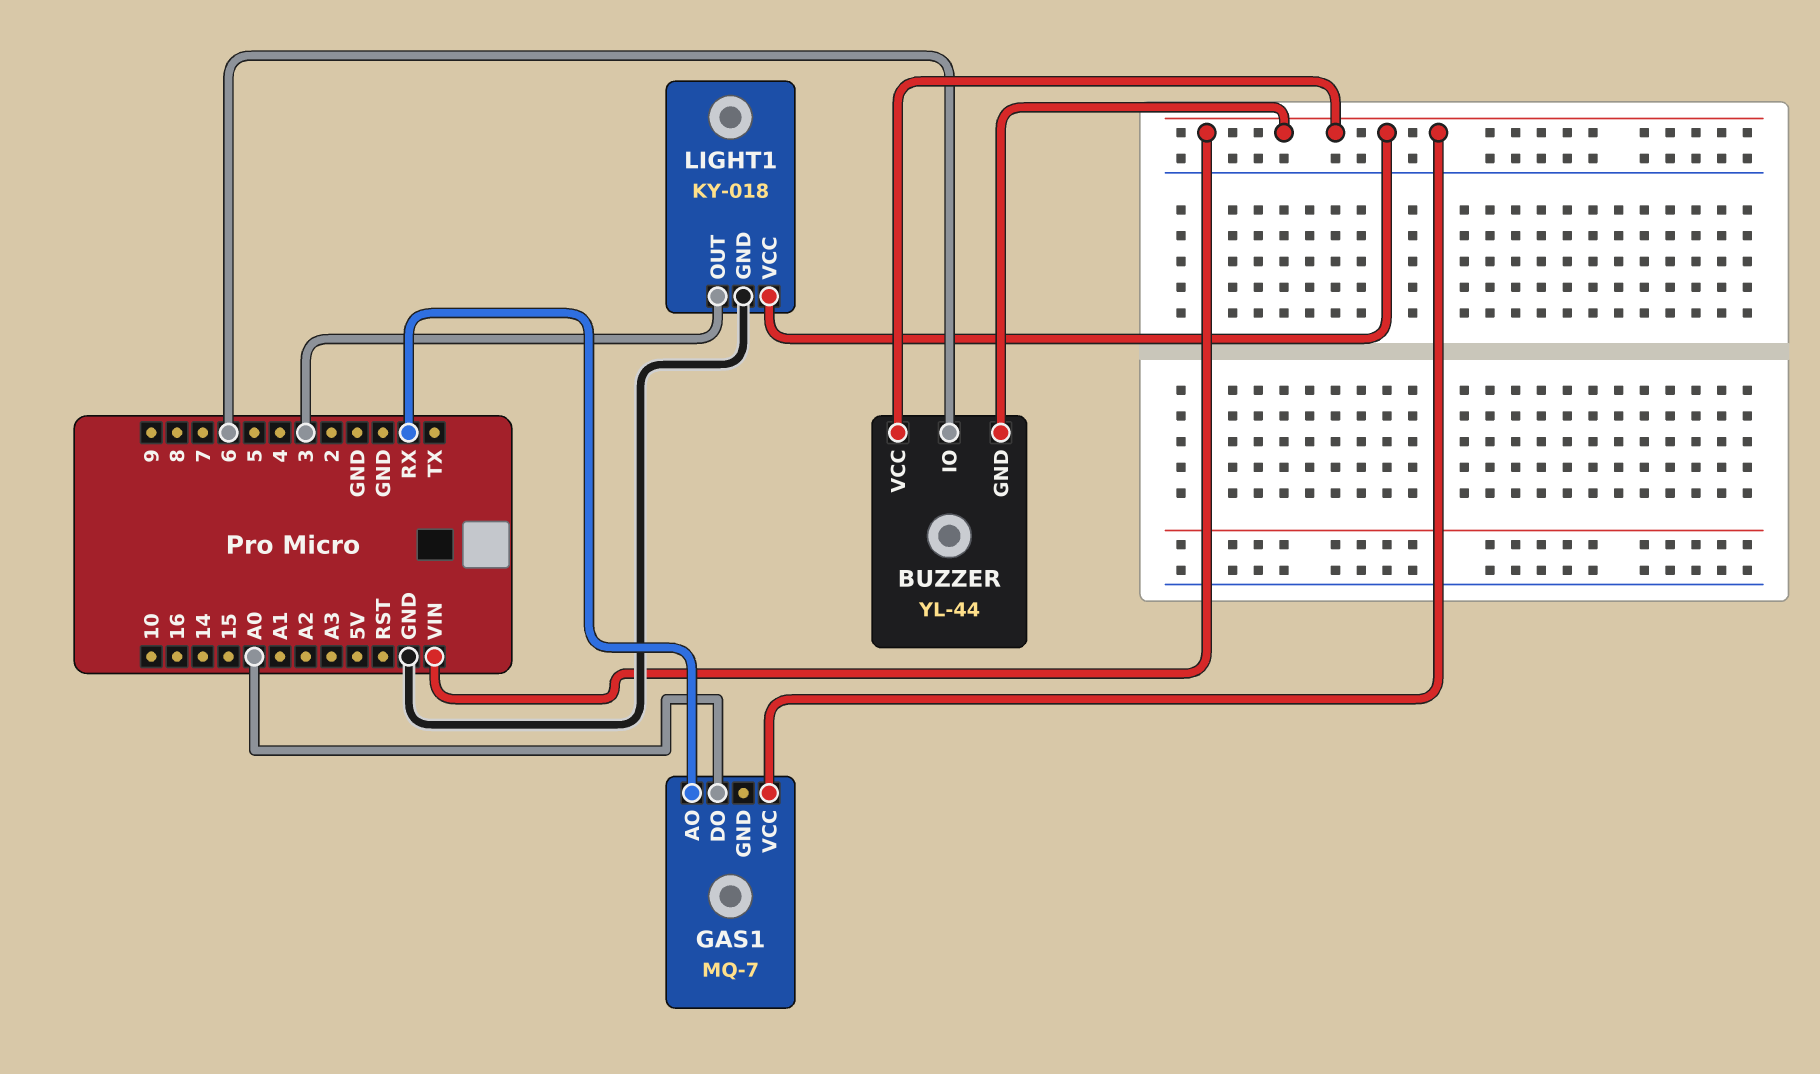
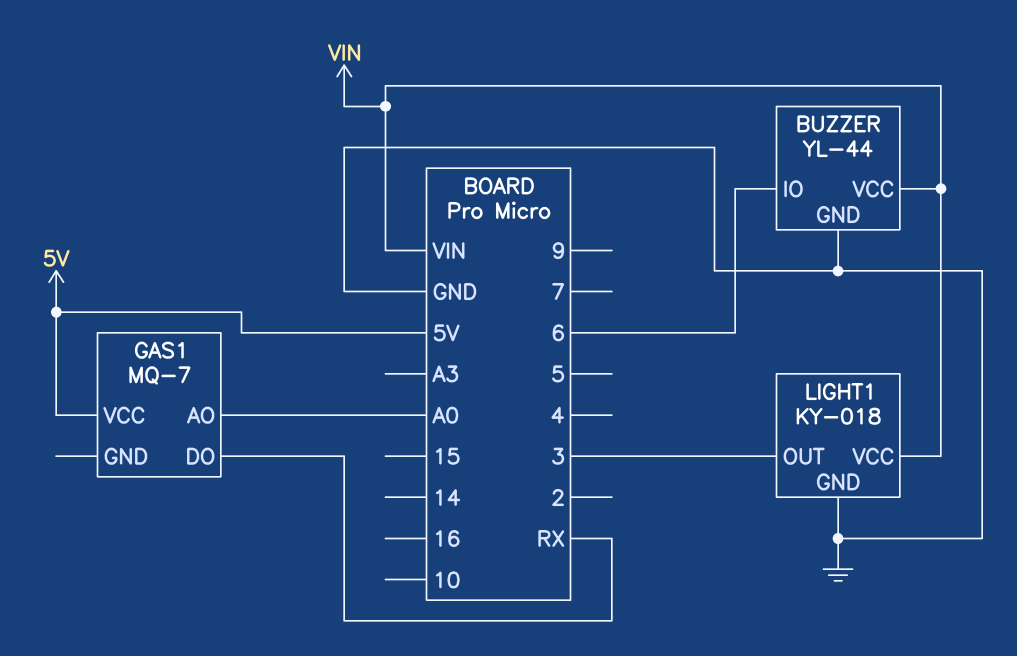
BUZZER pin GND: VIN -> GND
GAS1 pin AO: RX -> A0
GAS1 pin DO: A0 -> RX
GAS1 pin VCC: VIN -> 5V

